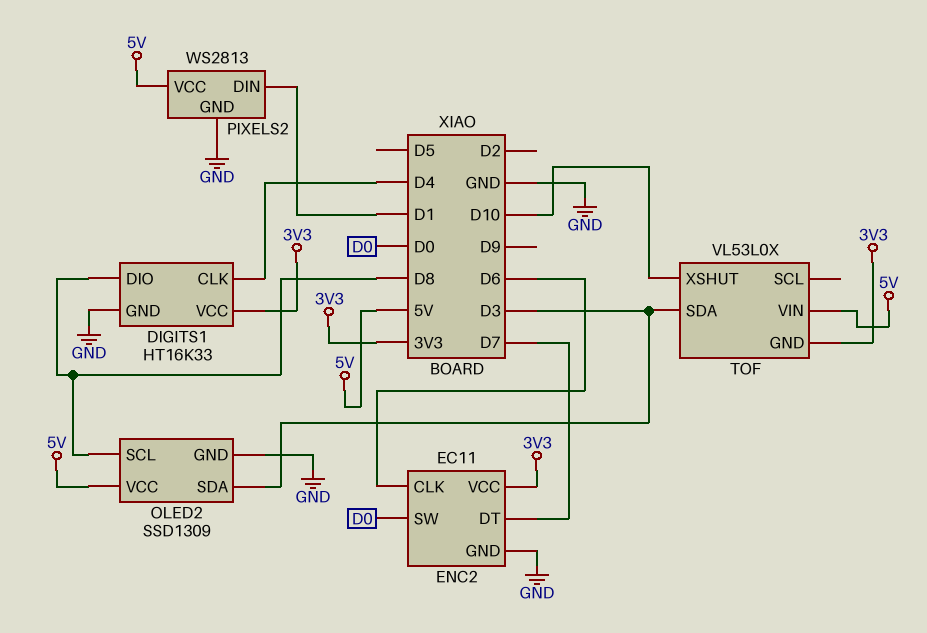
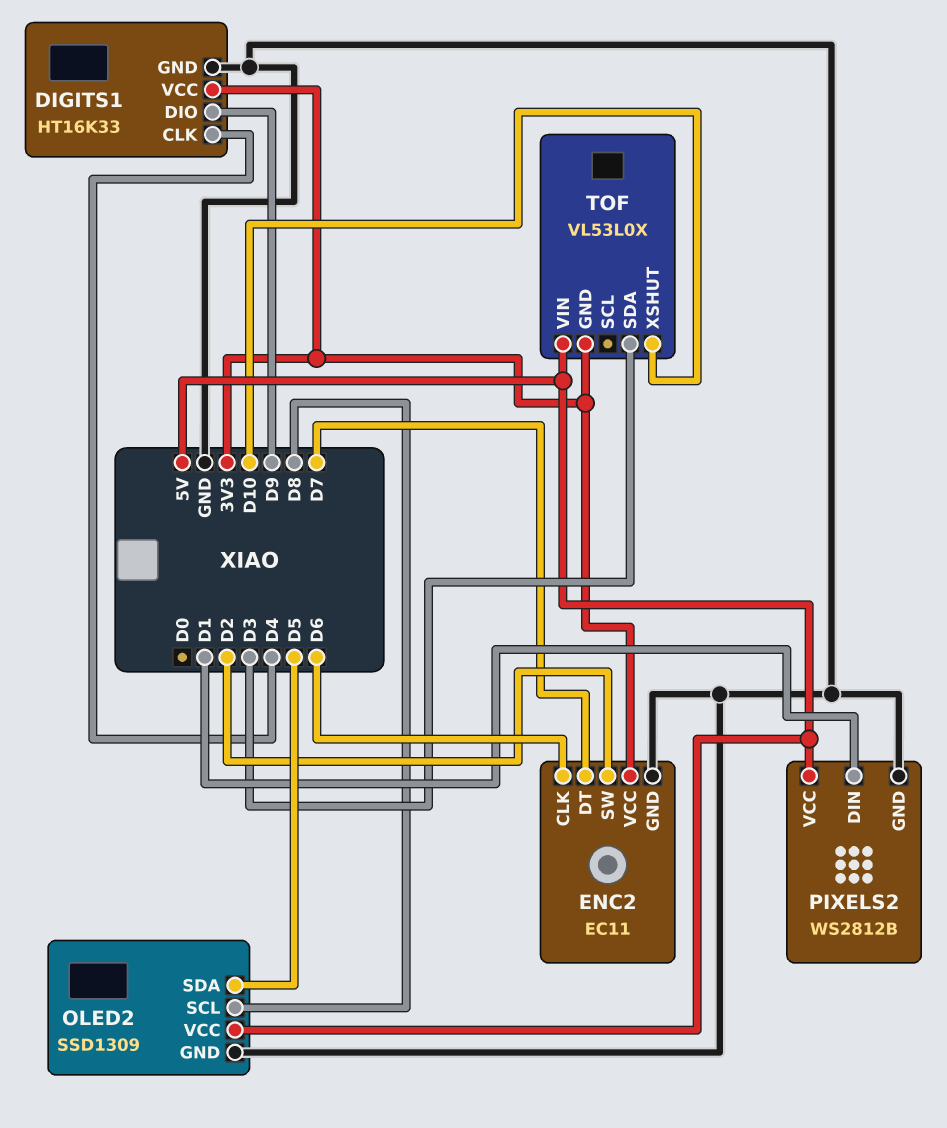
DIGITS1 pin DIO: D8 -> D9
ENC2 pin SW: D0 -> D2
OLED2 pin SDA: D3 -> D5
PIXELS2: WS2813 -> WS2812B

